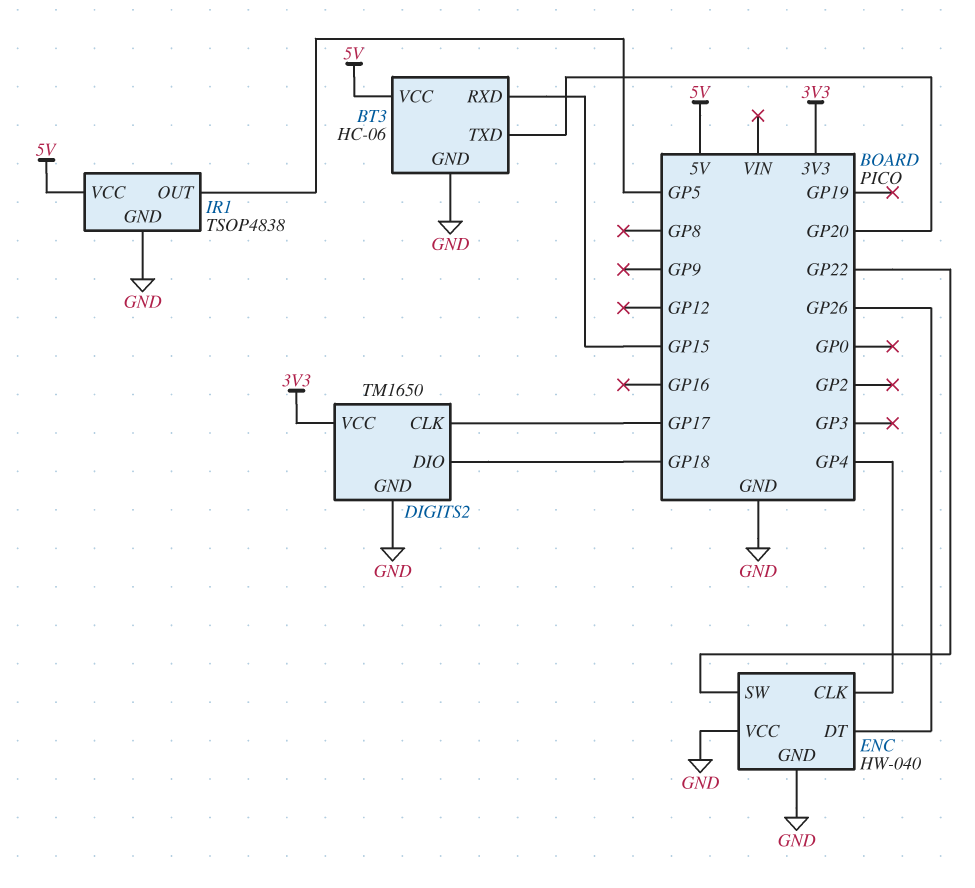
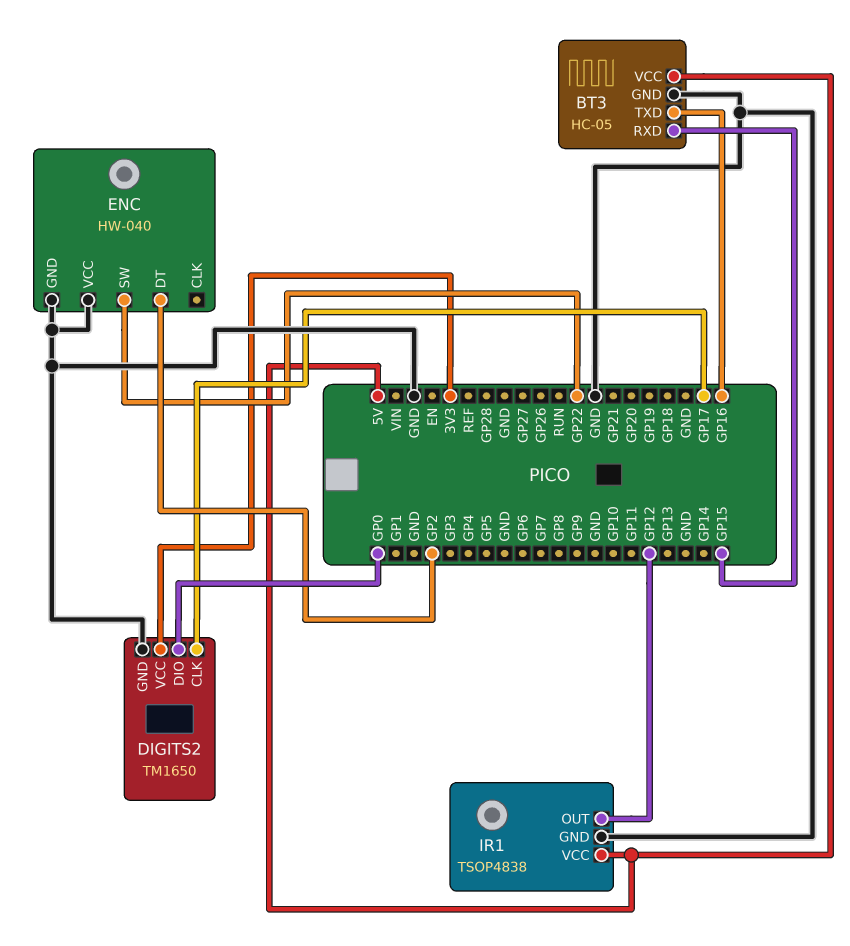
BT3: HC-06 -> HC-05
BT3 pin TXD: GP20 -> GP16
DIGITS2 pin DIO: GP18 -> GP0
ENC pin CLK: GP4 -> none
ENC pin DT: GP26 -> GP2
IR1 pin OUT: GP5 -> GP12

